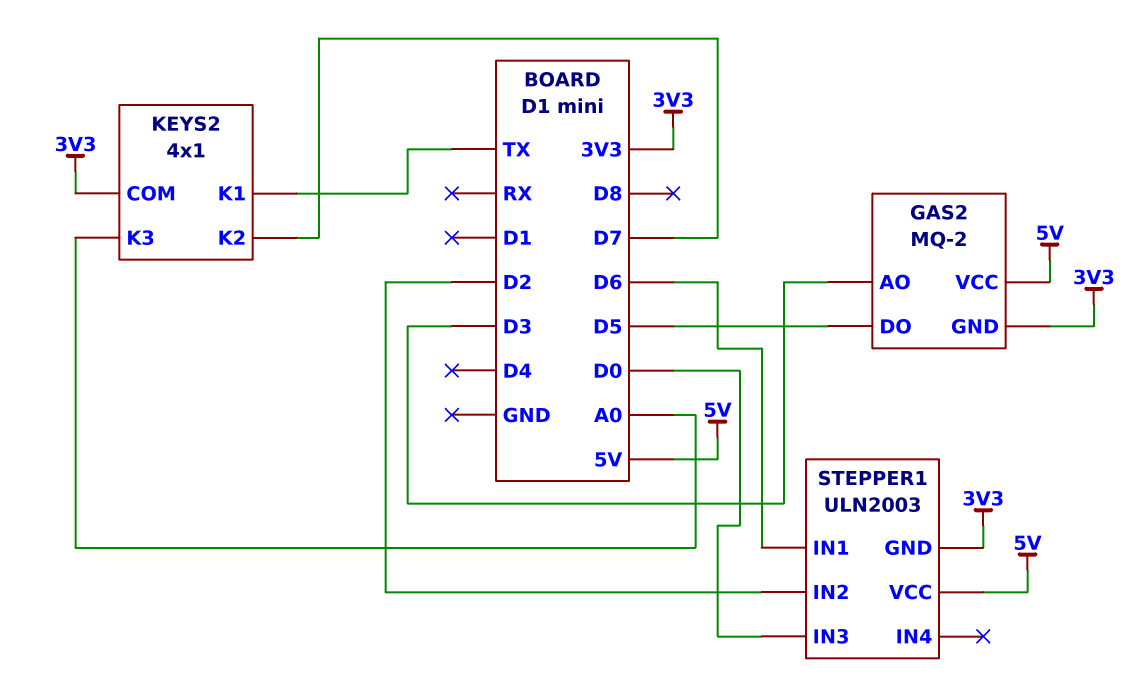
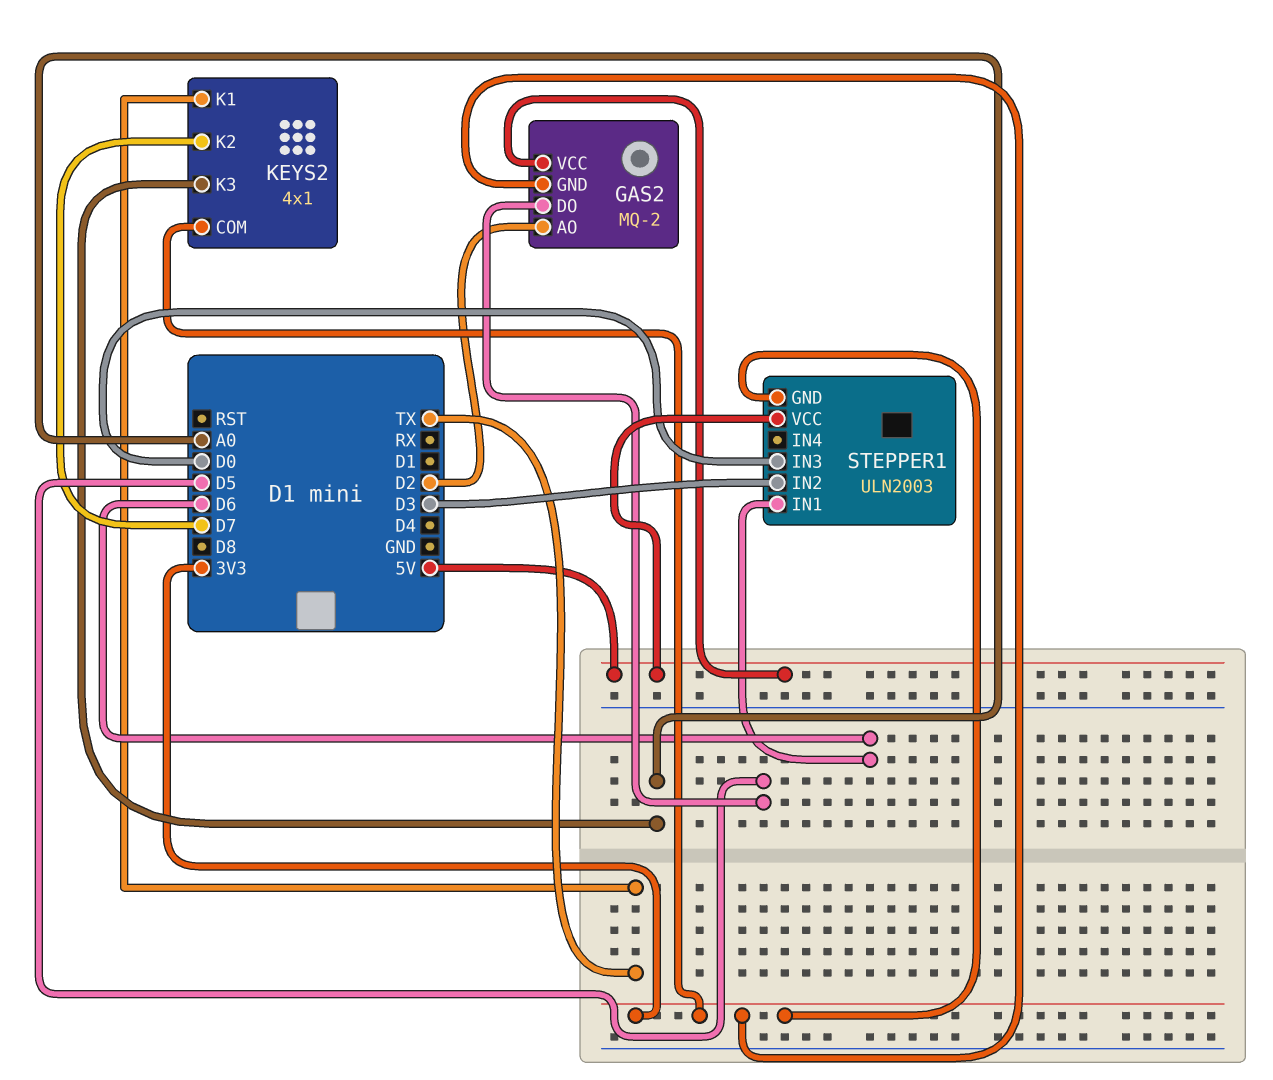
GAS2 pin AO: D3 -> D2
STEPPER1 pin IN2: D2 -> D3

